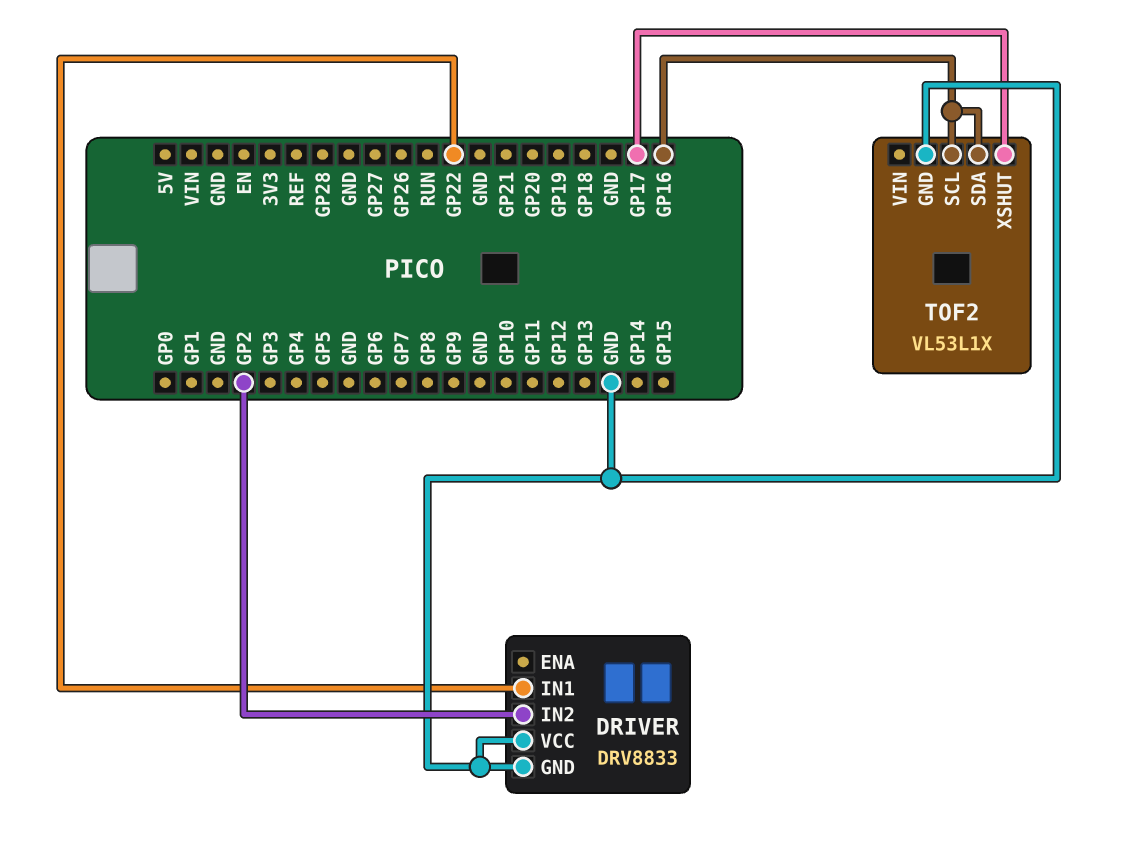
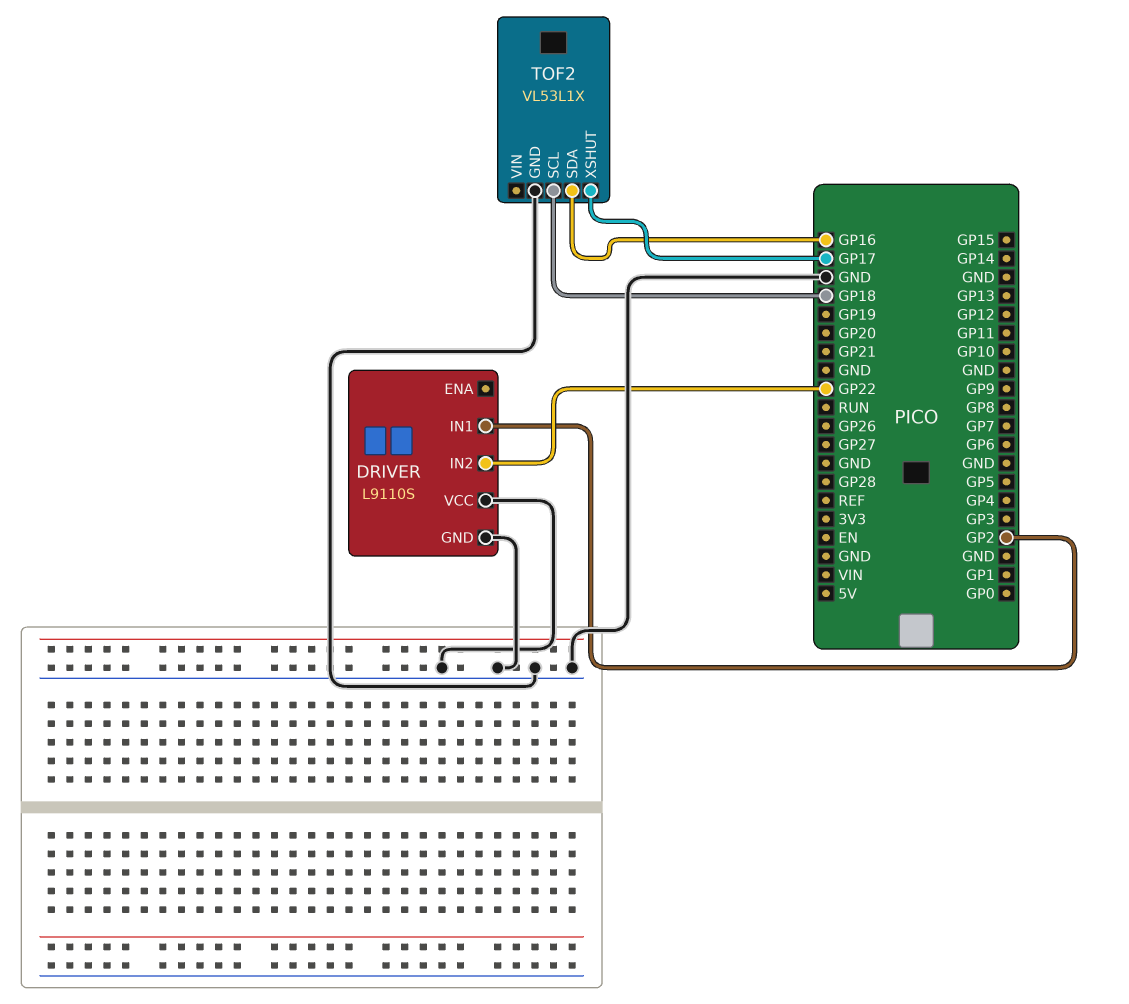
DRIVER: DRV8833 -> L9110S
DRIVER pin IN1: GP22 -> GP2
DRIVER pin IN2: GP2 -> GP22
TOF2 pin SCL: GP16 -> GP18

